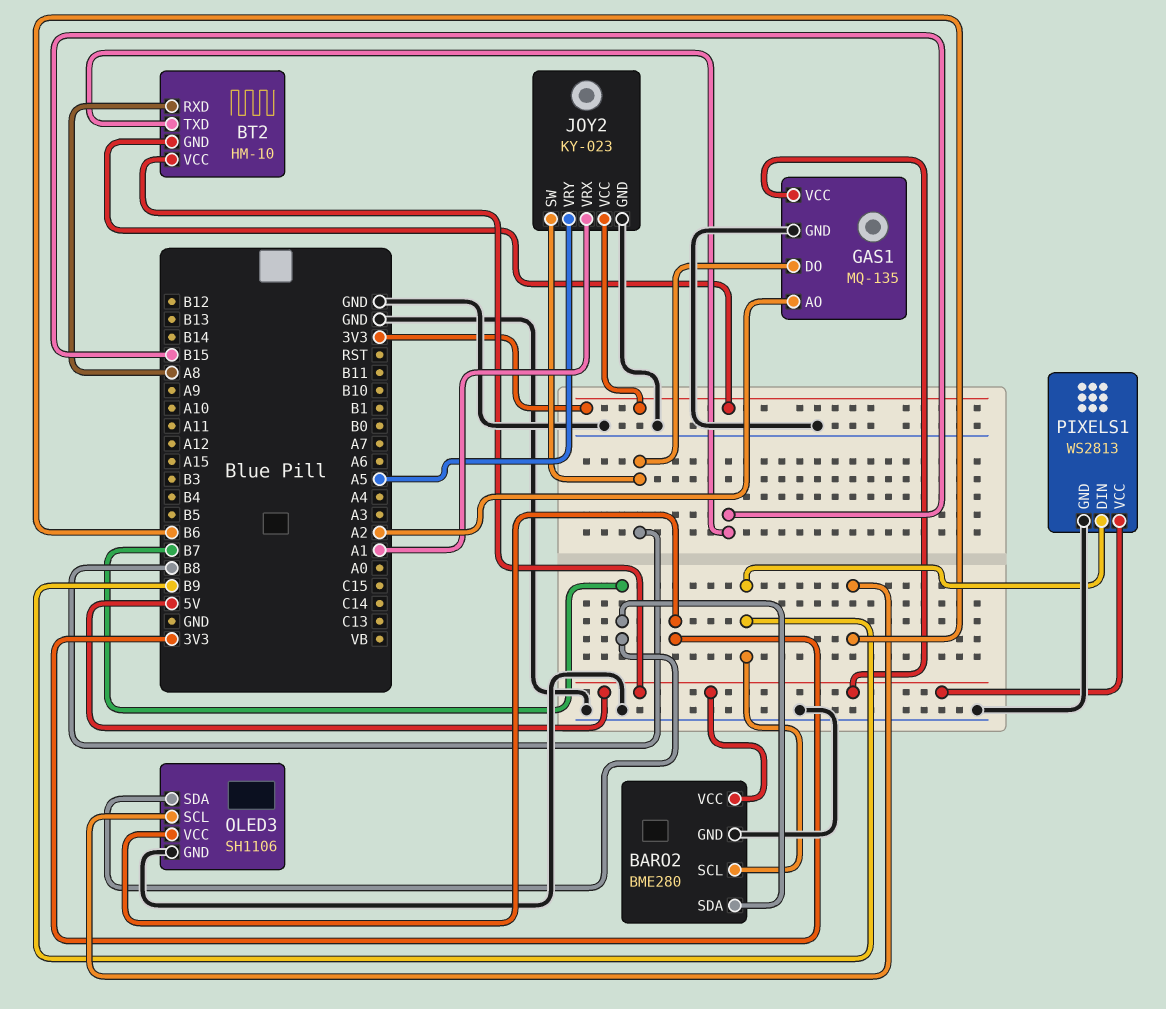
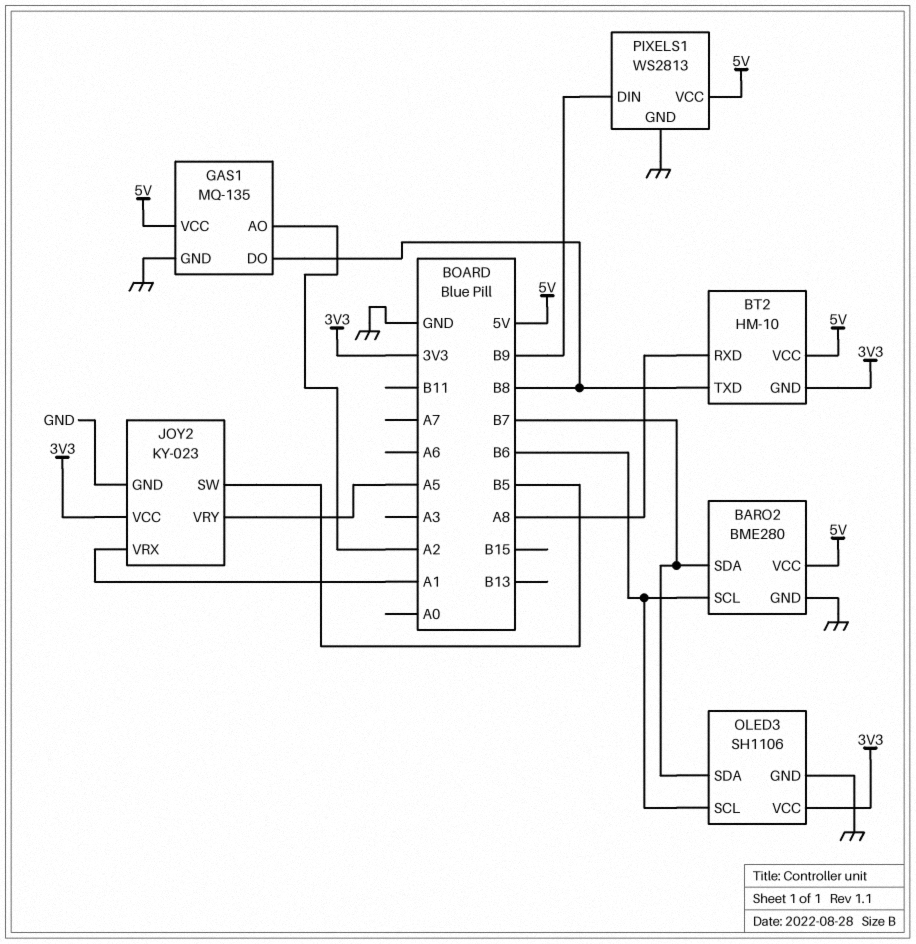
BARO2 pin SCL: B9 -> B6
BT2 pin TXD: B15 -> B8
JOY2 pin SW: B8 -> B5

